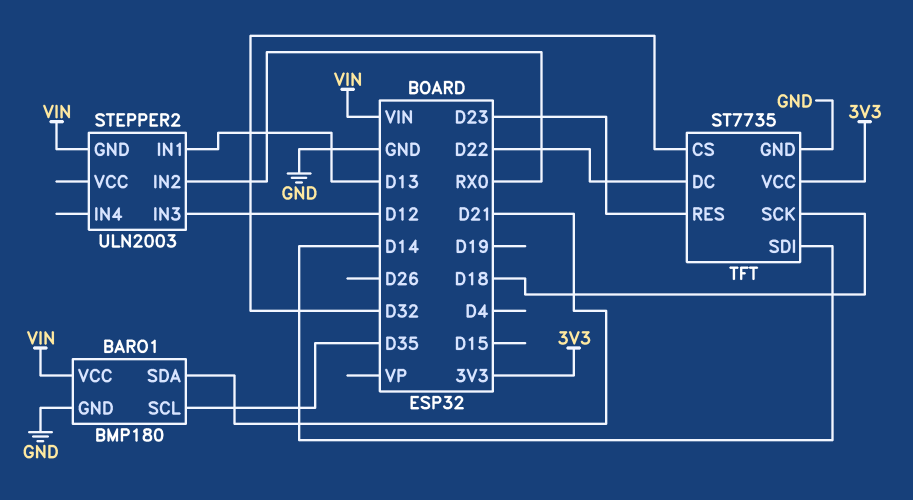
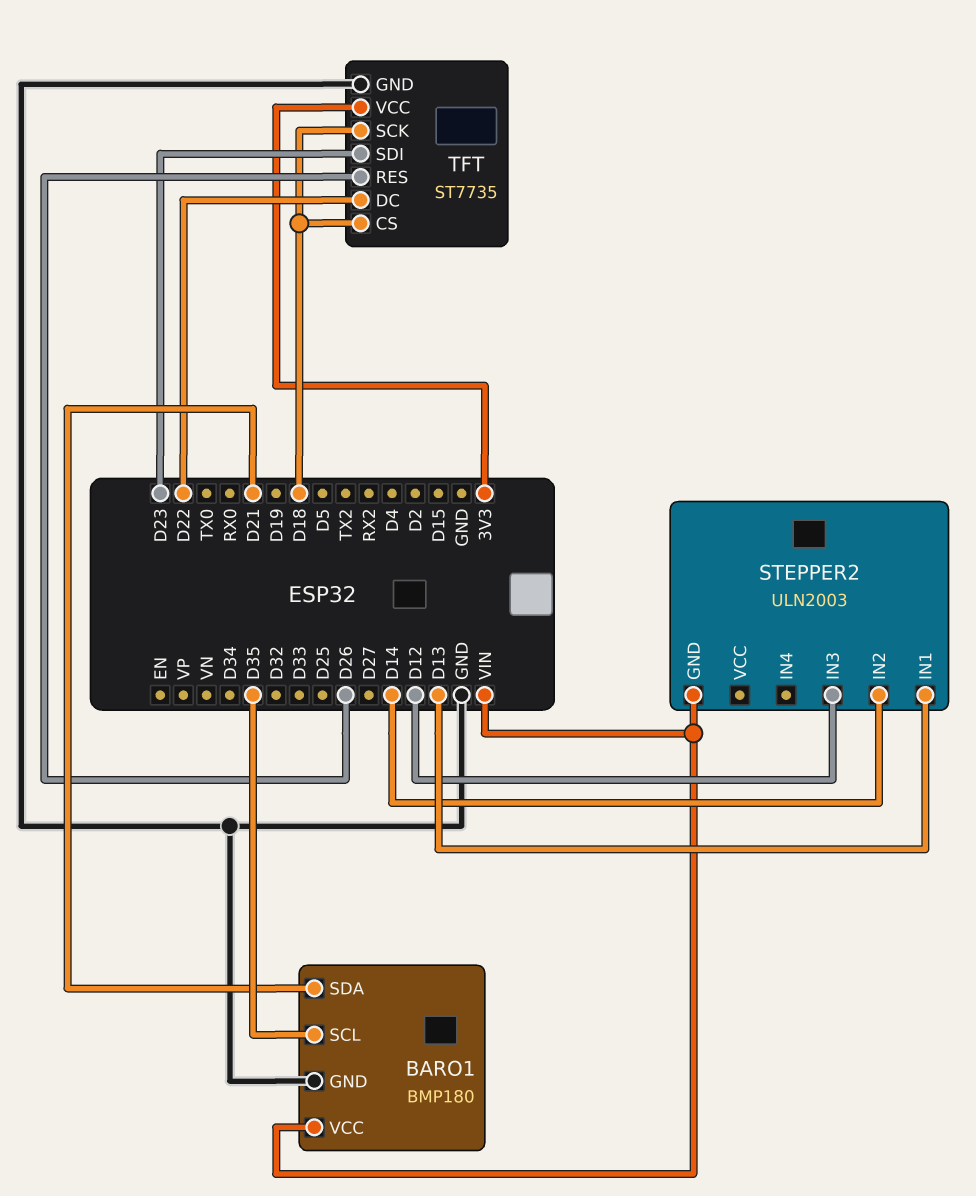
STEPPER2 pin IN2: RX0 -> D14
TFT pin CS: D32 -> D18
TFT pin RES: D23 -> D26
TFT pin SDI: D14 -> D23

